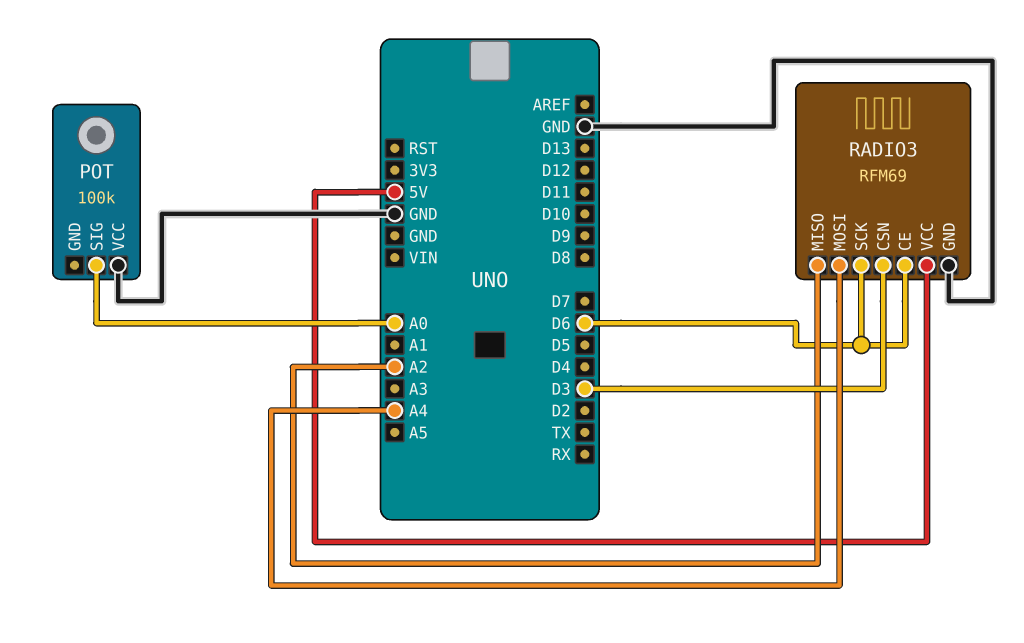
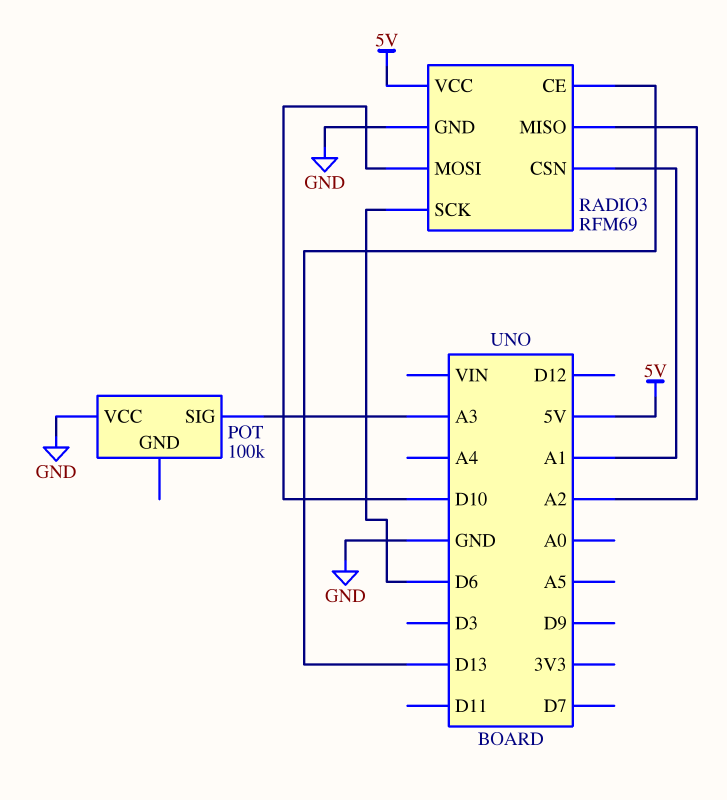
POT pin SIG: A0 -> A3
RADIO3 pin CE: D6 -> D13
RADIO3 pin CSN: D3 -> A1
RADIO3 pin MOSI: A4 -> D10

